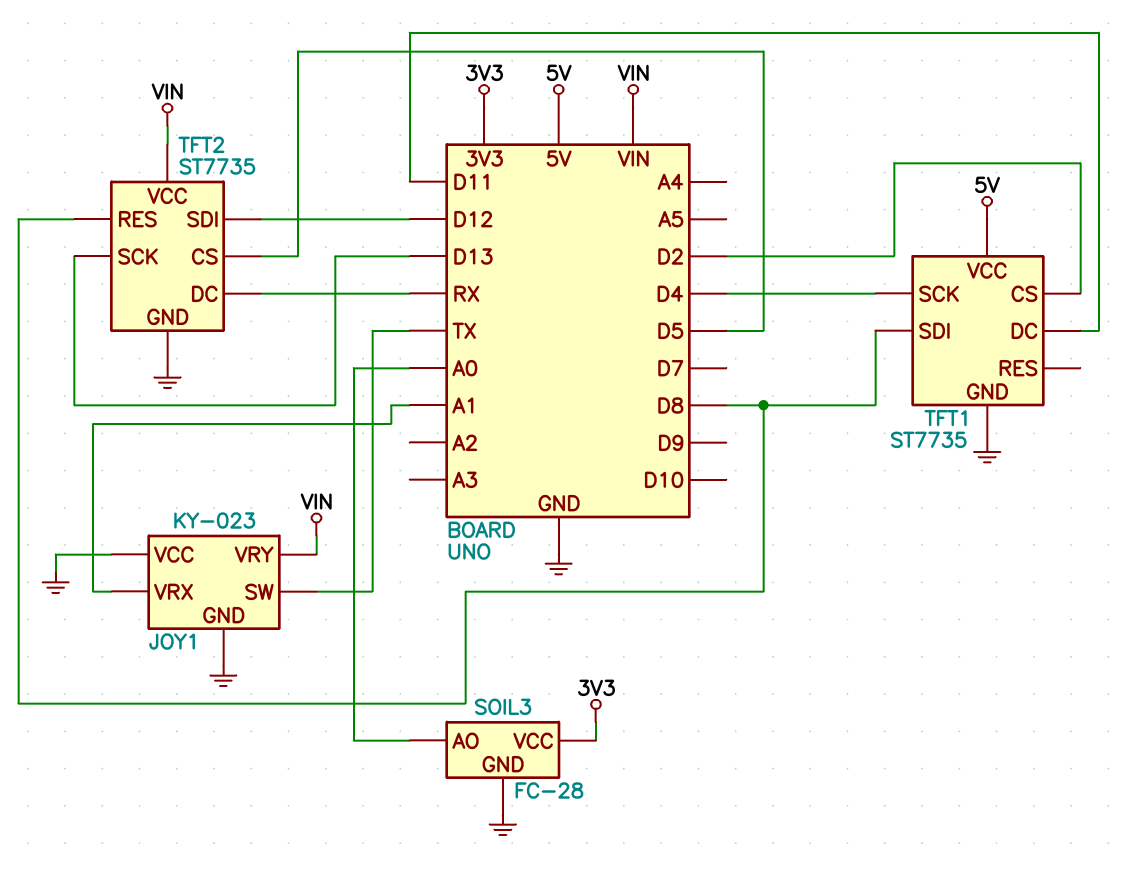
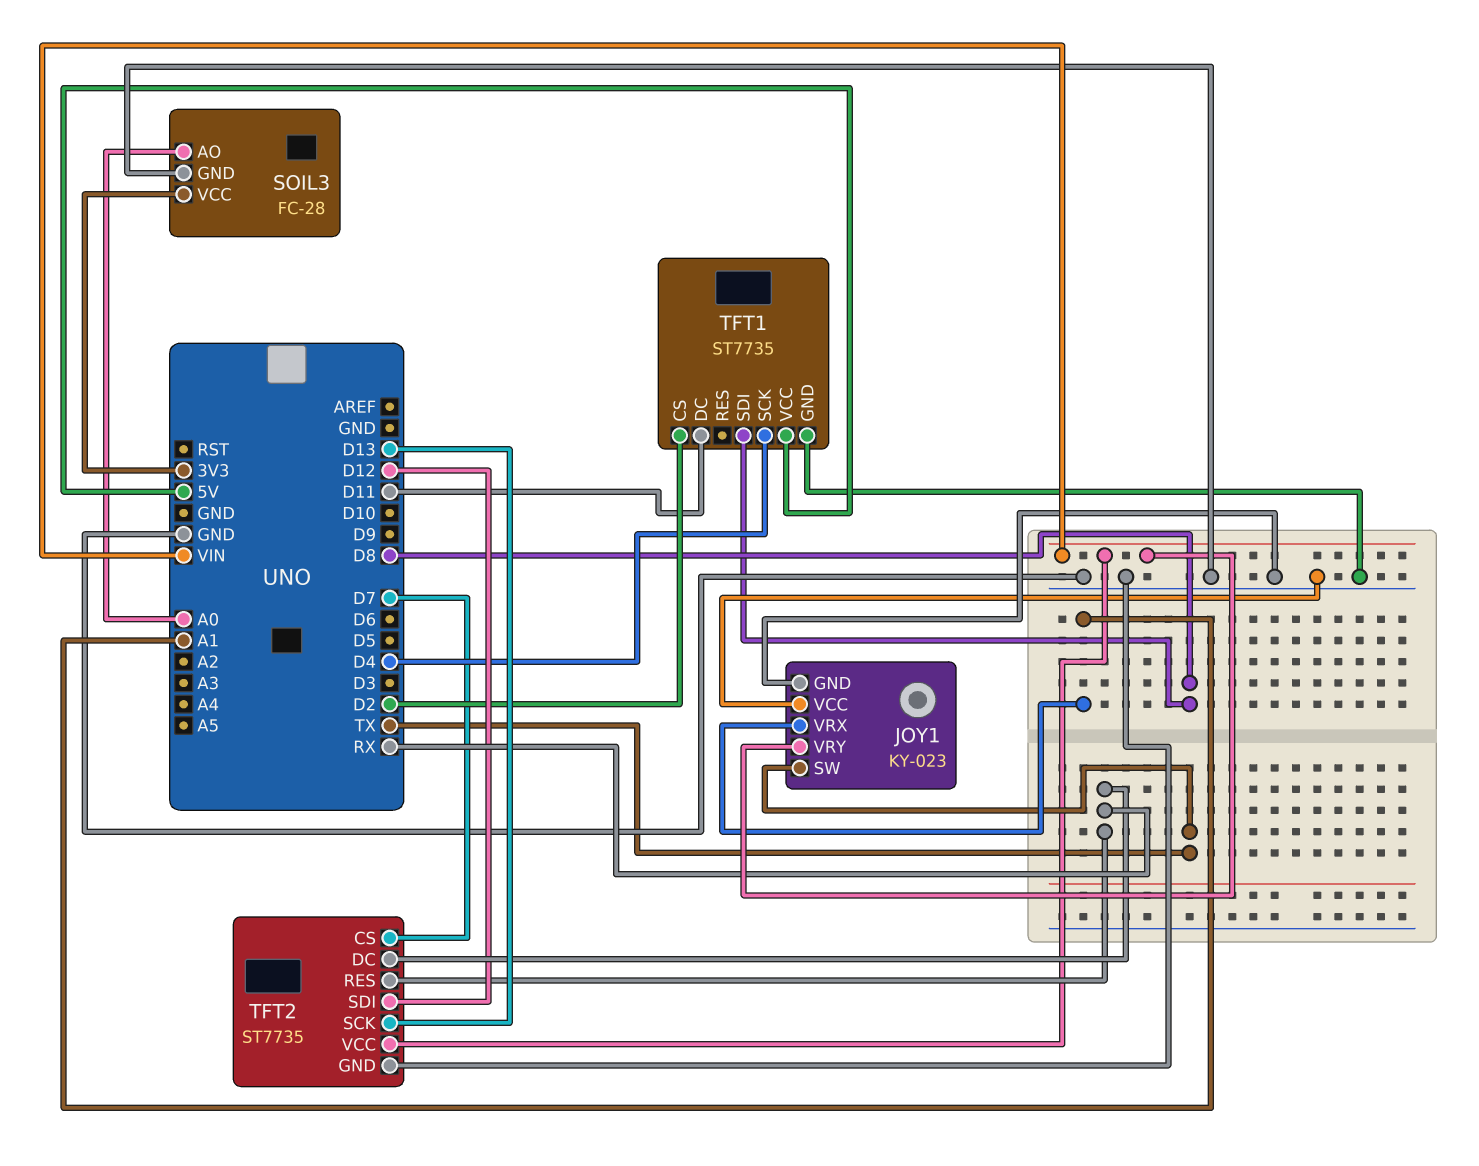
TFT2 pin CS: D5 -> D7
TFT2 pin RES: D8 -> RX

